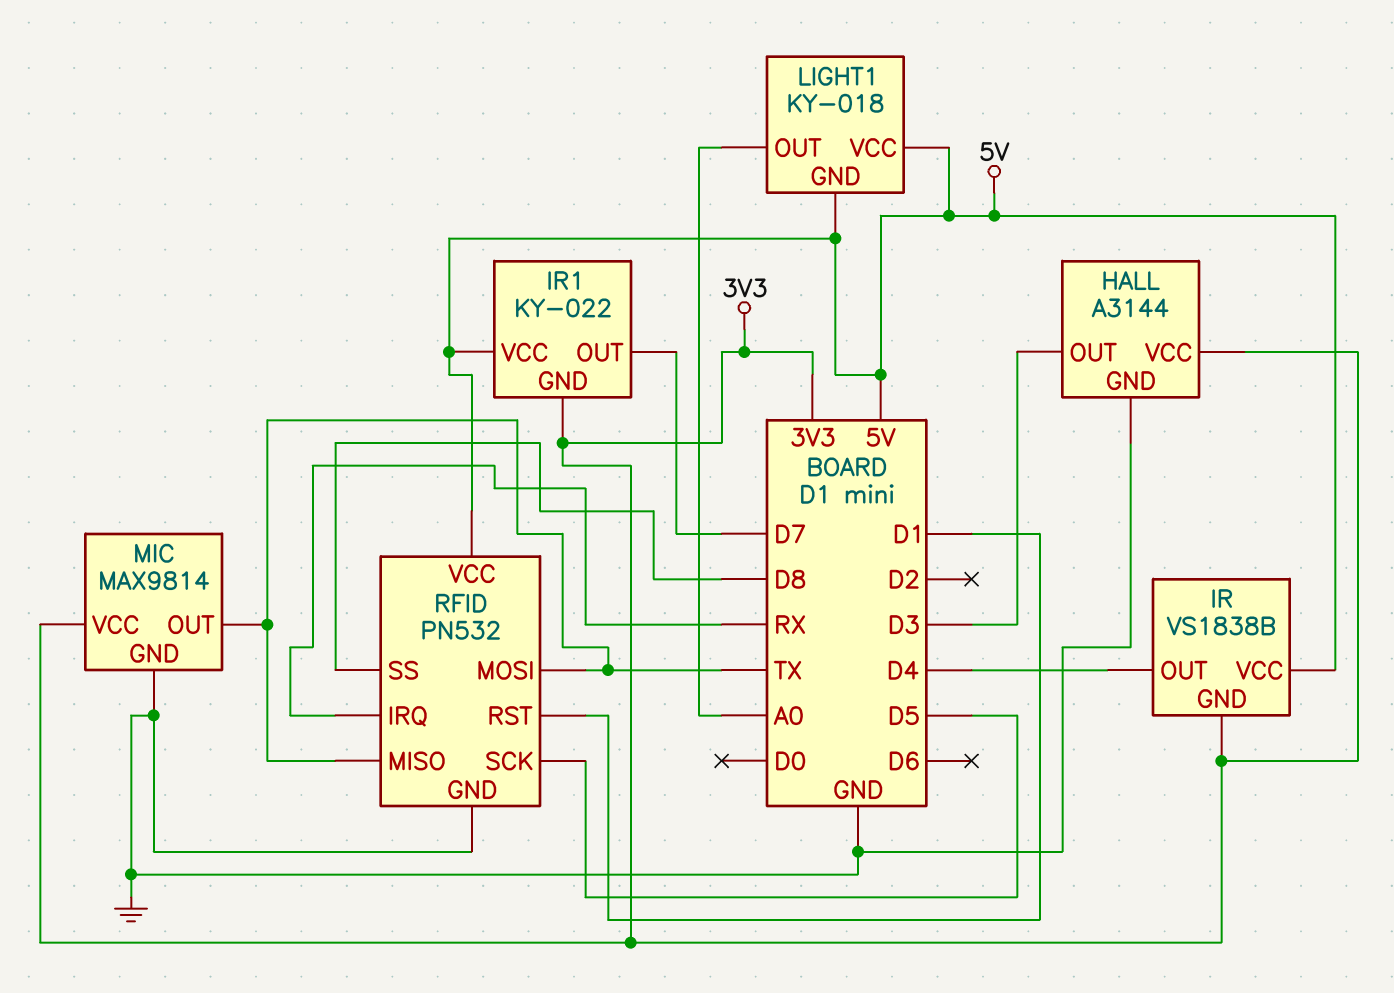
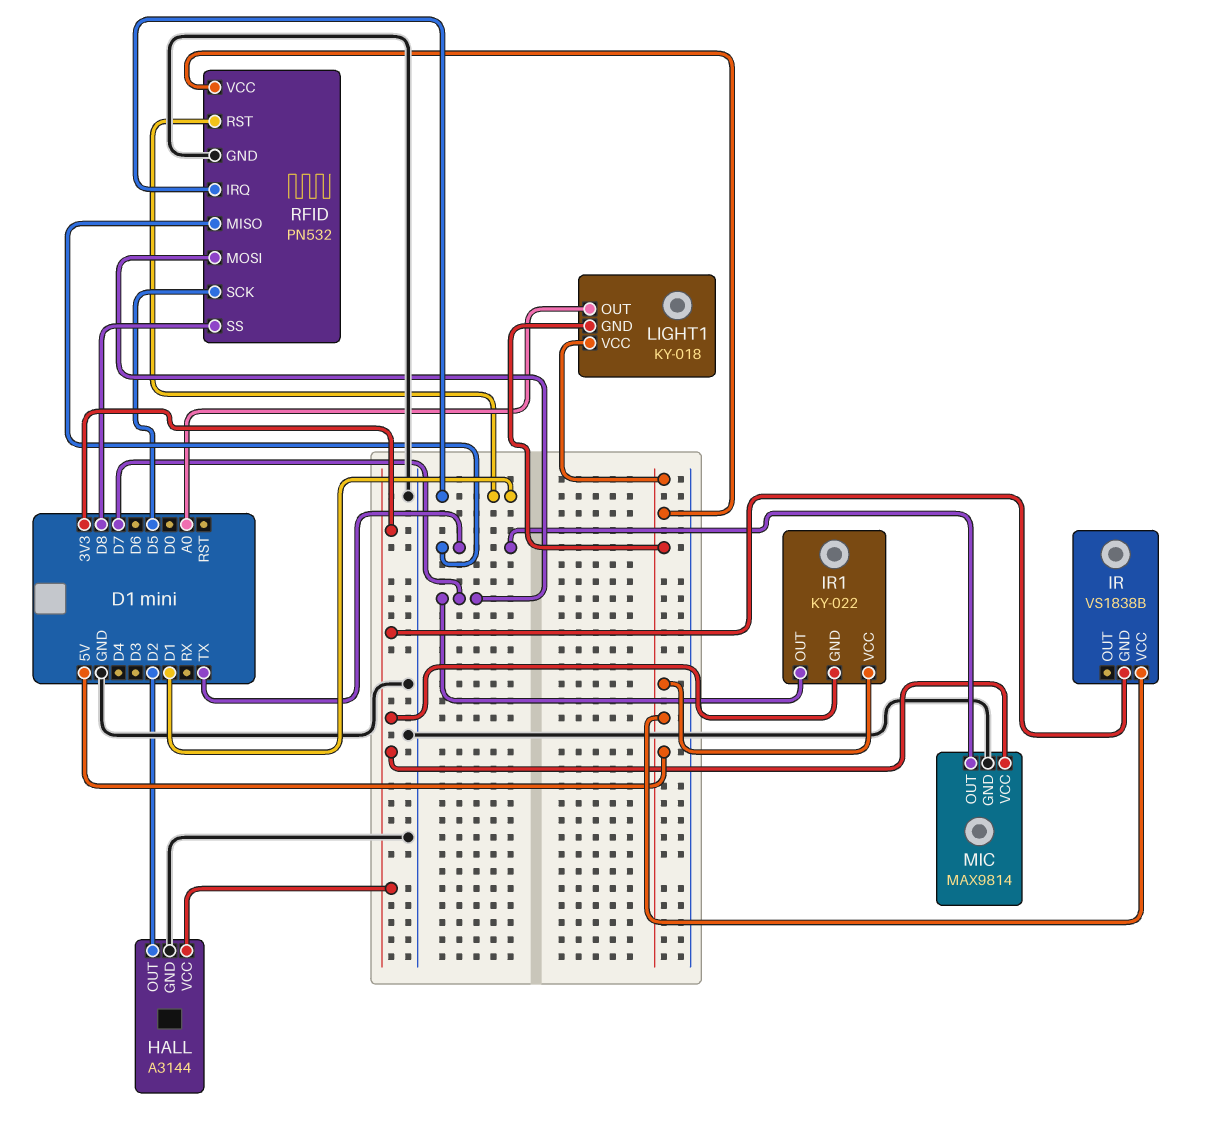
HALL pin OUT: D3 -> D2
IR pin OUT: D4 -> none
RFID pin IRQ: RX -> D1
RFID pin MOSI: TX -> D7

